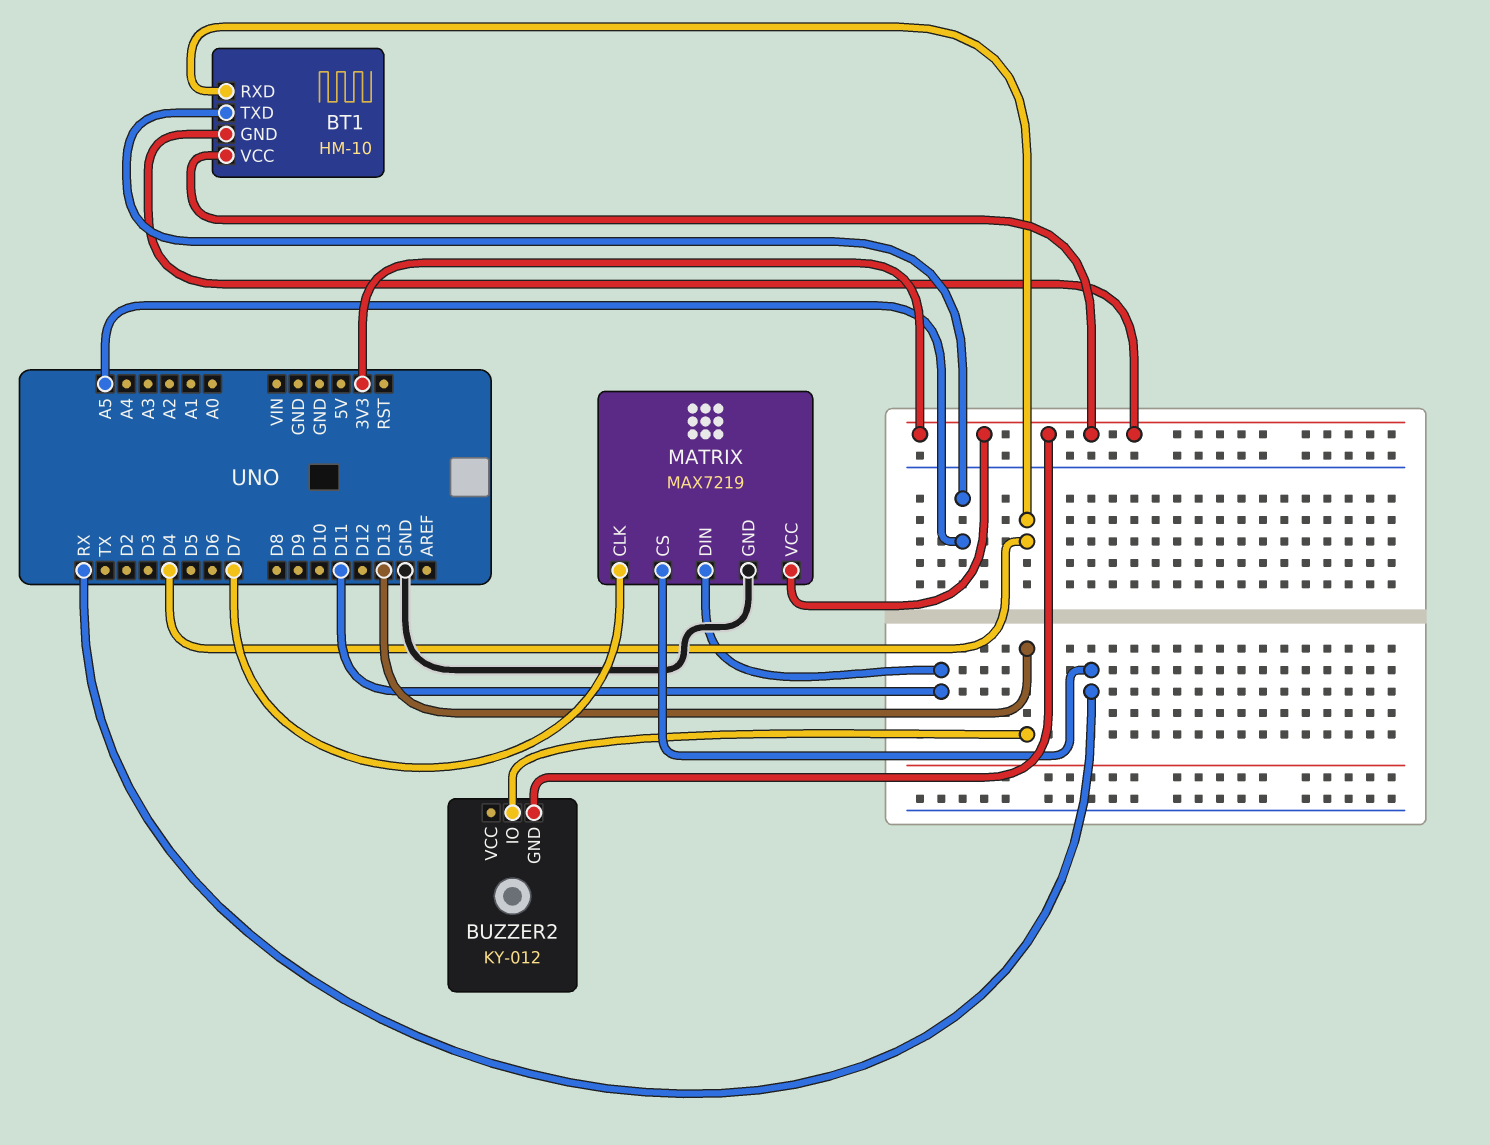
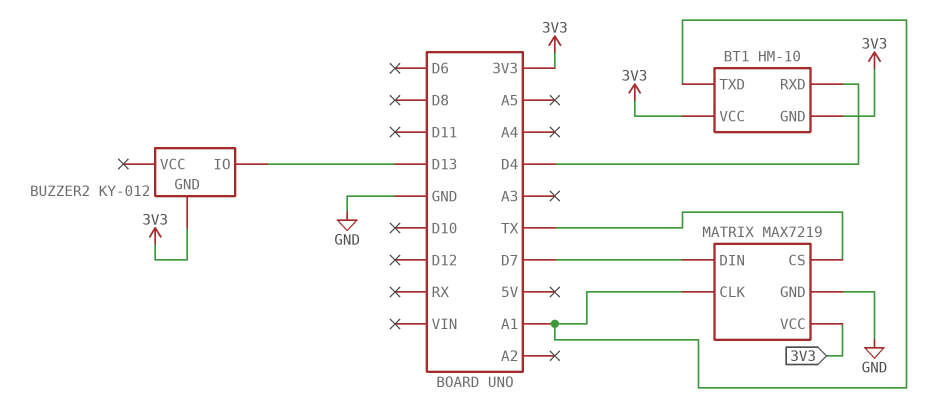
BT1 pin TXD: A5 -> A1
MATRIX pin CLK: D7 -> A1
MATRIX pin CS: RX -> TX
MATRIX pin DIN: D11 -> D7

